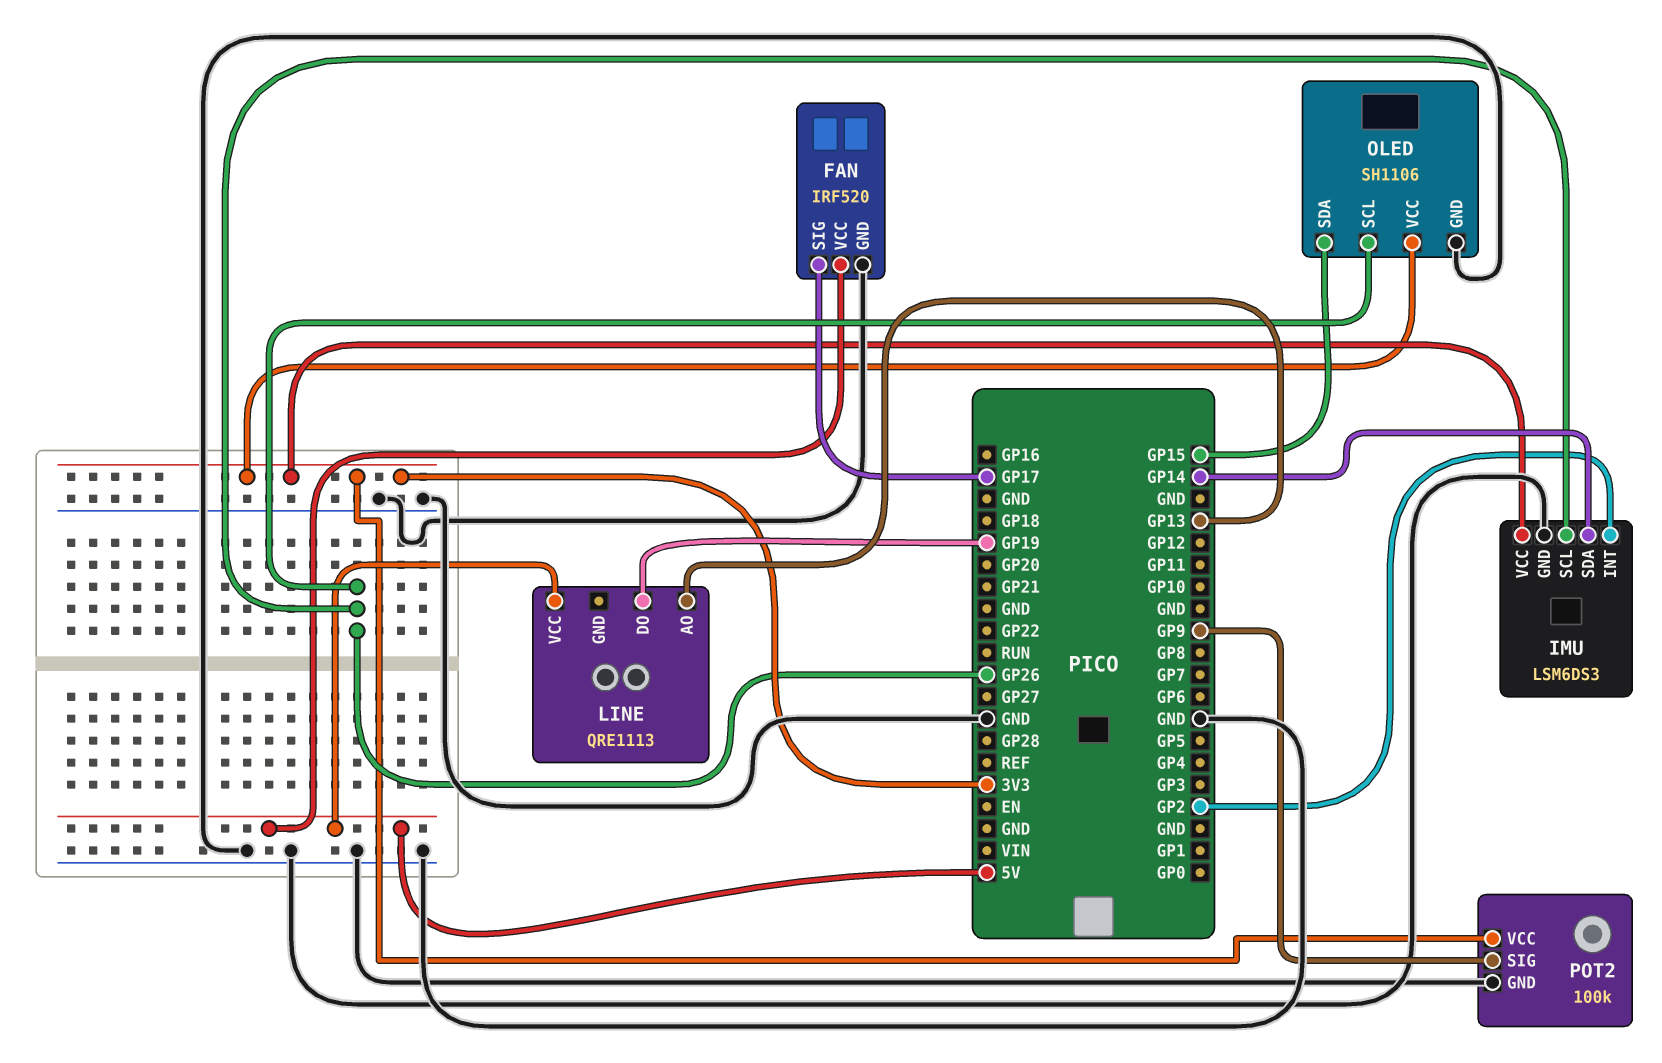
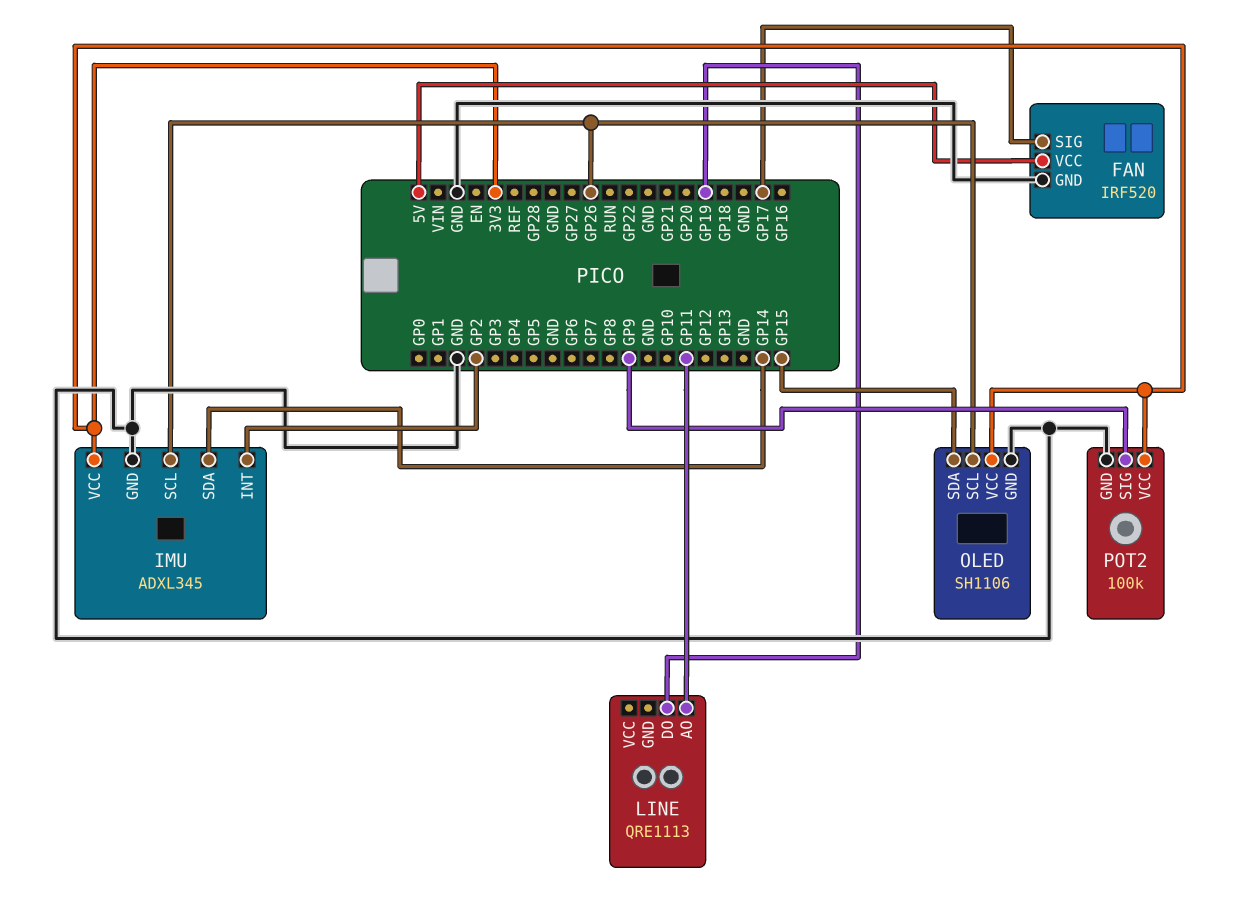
IMU: LSM6DS3 -> ADXL345
LINE pin AO: GP13 -> GP11
LINE pin VCC: 5V -> none

